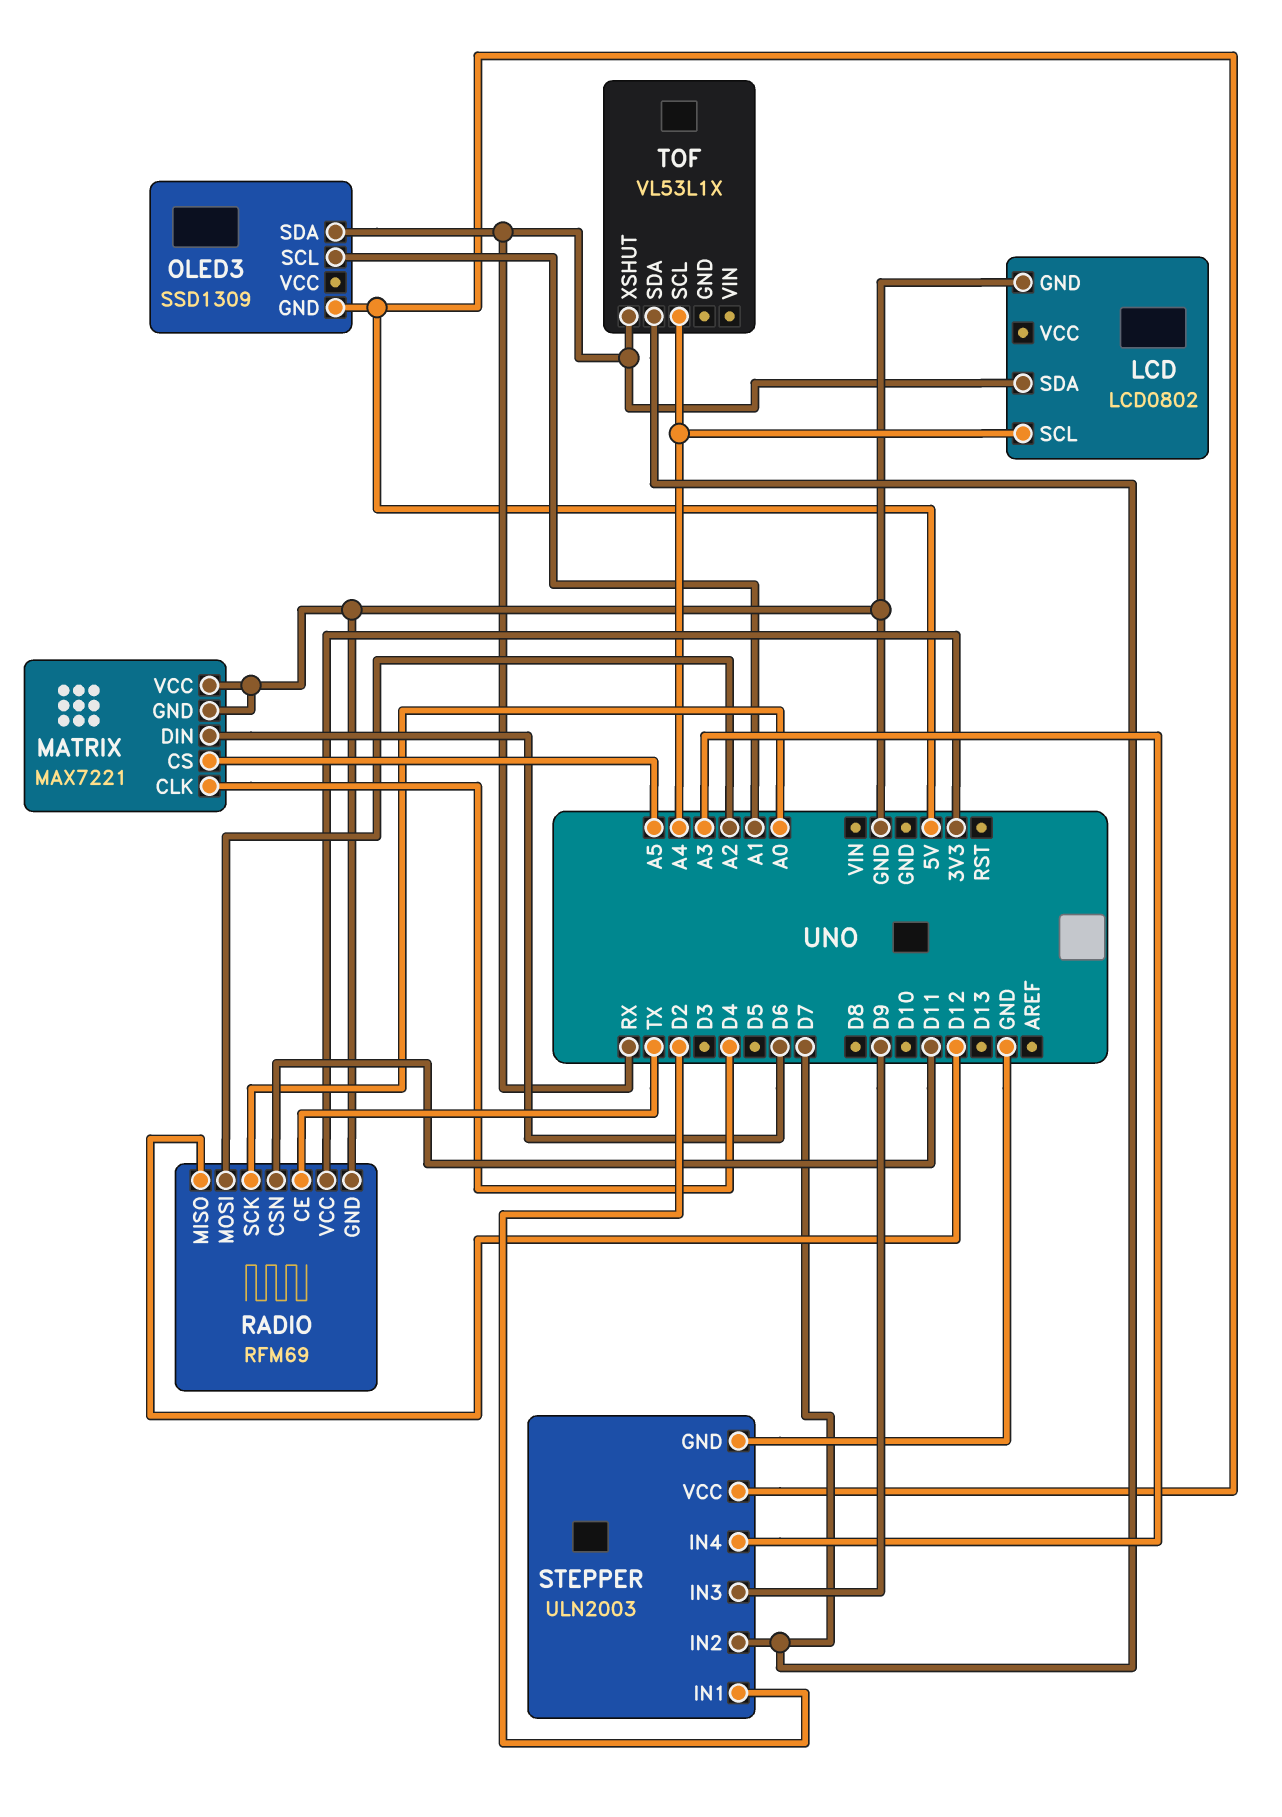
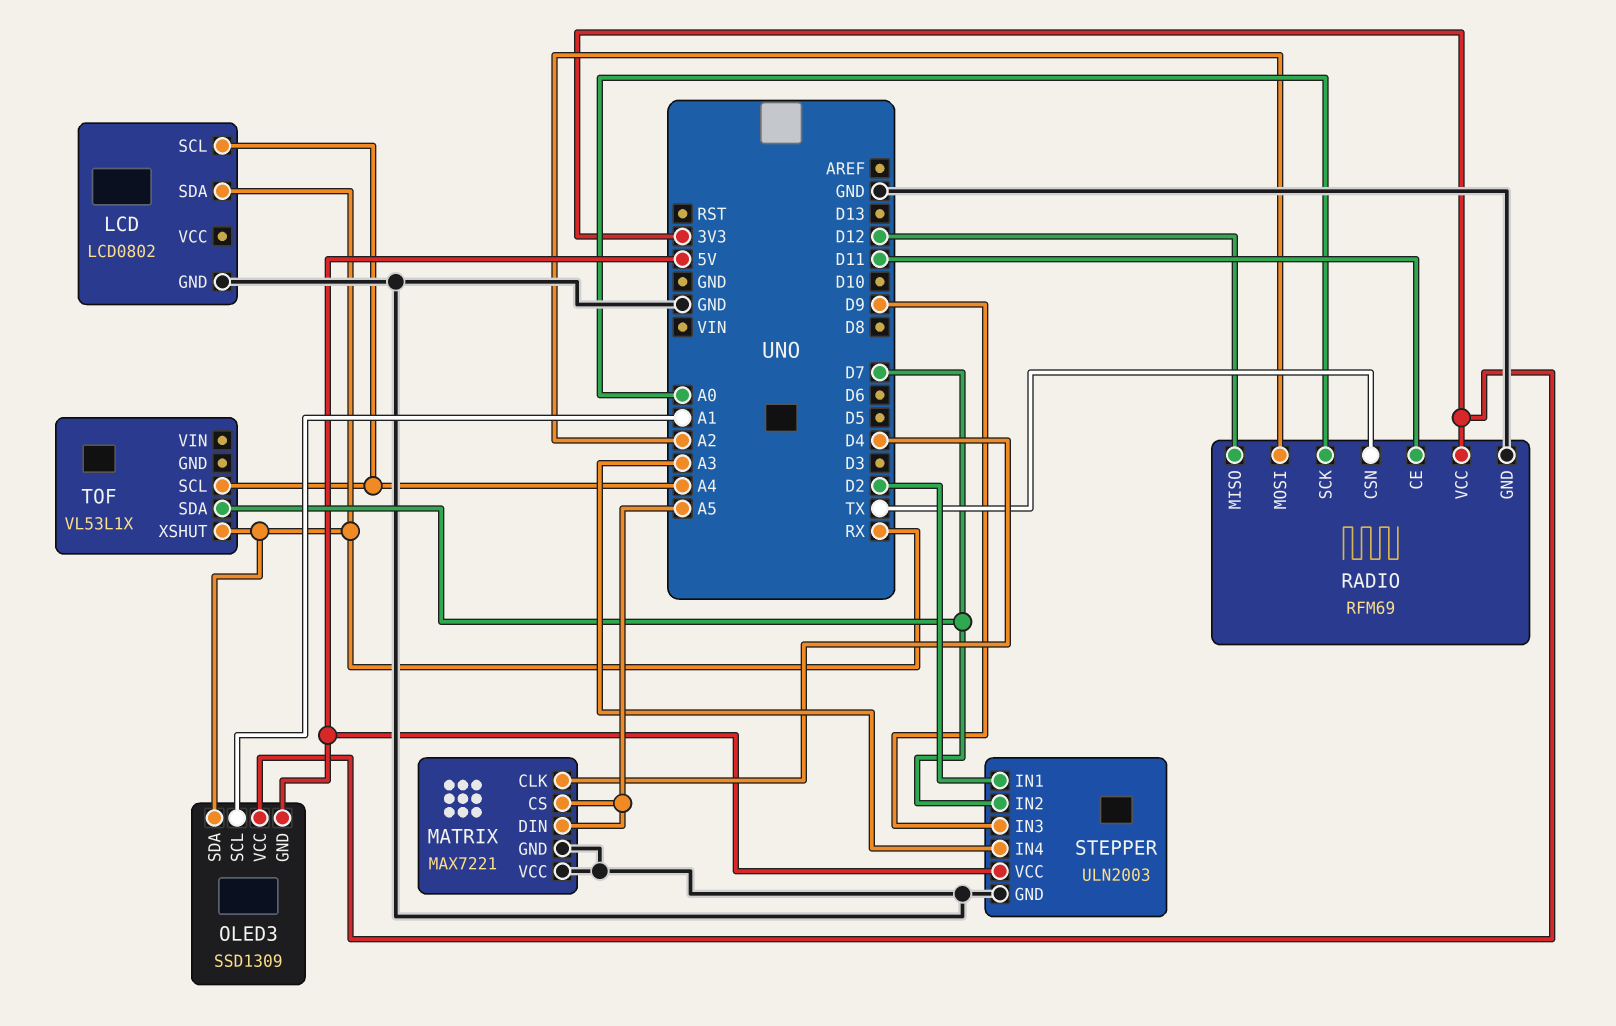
MATRIX pin DIN: D6 -> A5
OLED3 pin VCC: none -> 3V3
RADIO pin CE: TX -> D11
RADIO pin CSN: D11 -> TX

